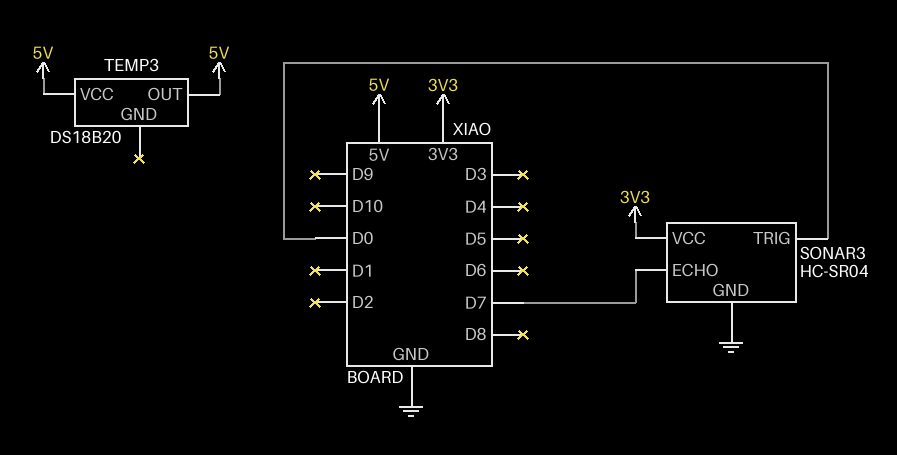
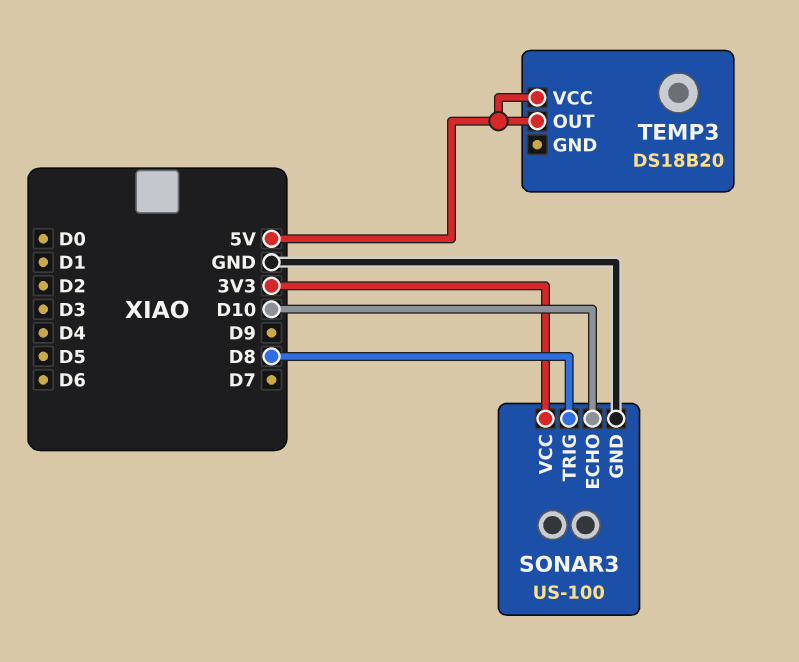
SONAR3: HC-SR04 -> US-100
SONAR3 pin ECHO: D7 -> D10
SONAR3 pin TRIG: D0 -> D8

